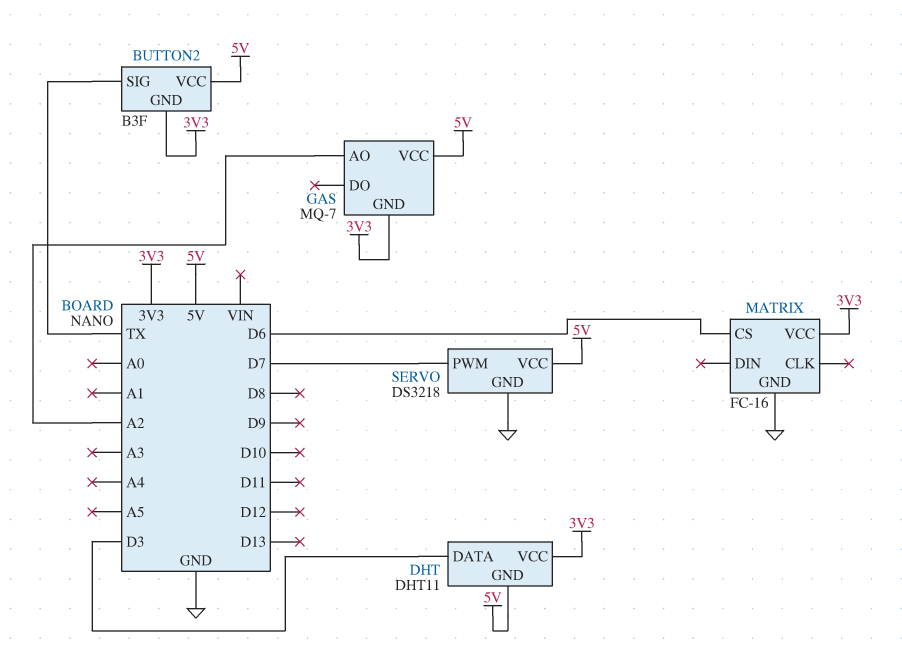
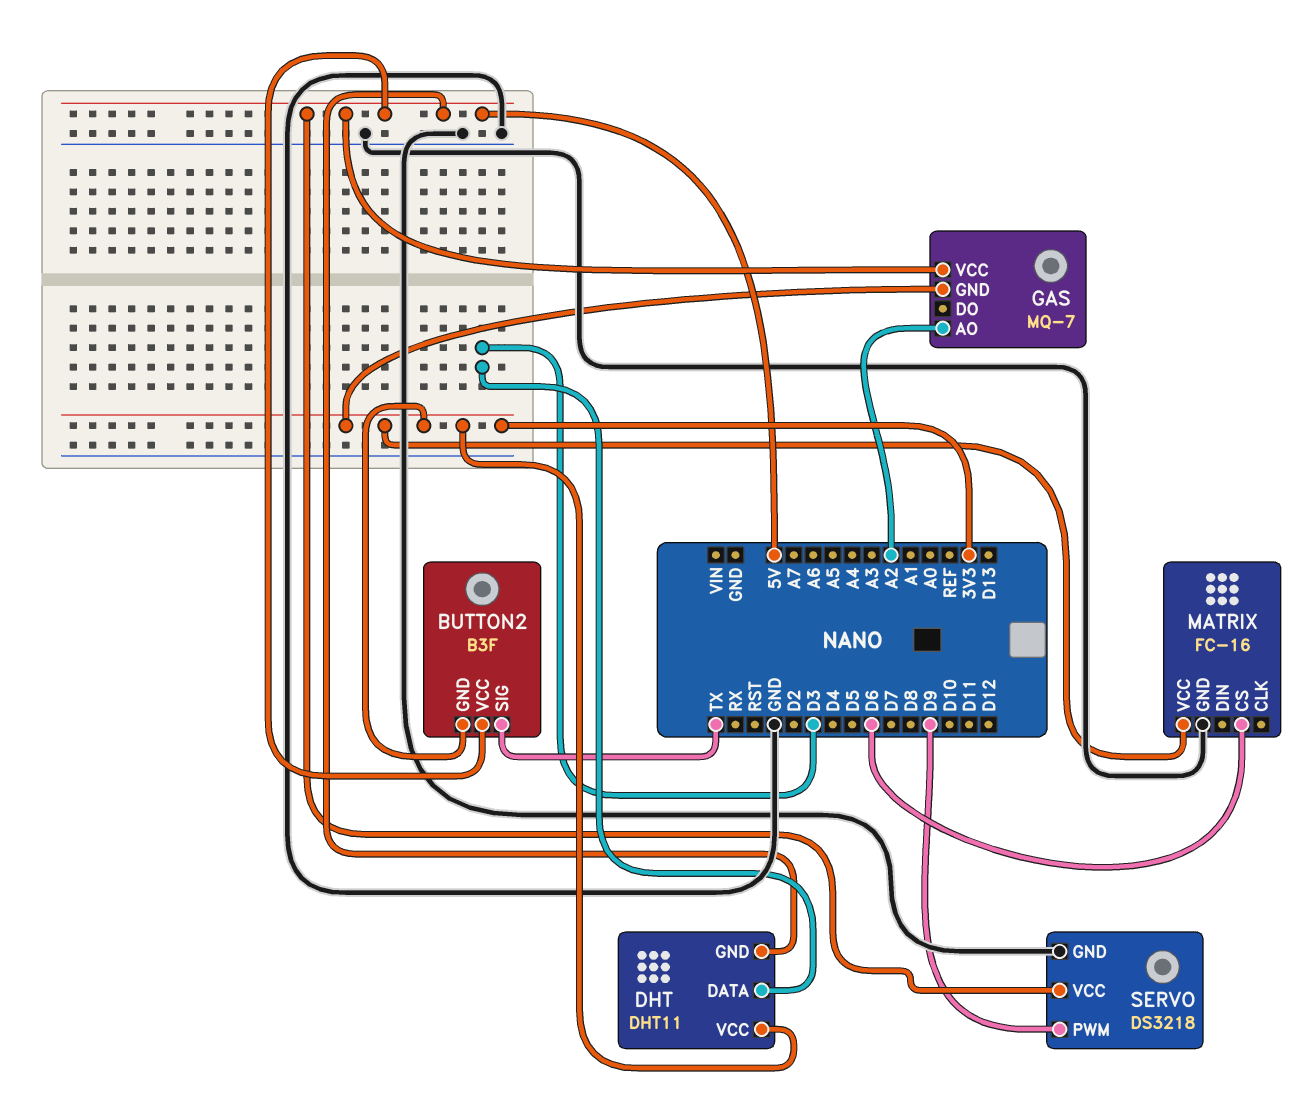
SERVO pin PWM: D7 -> D9

